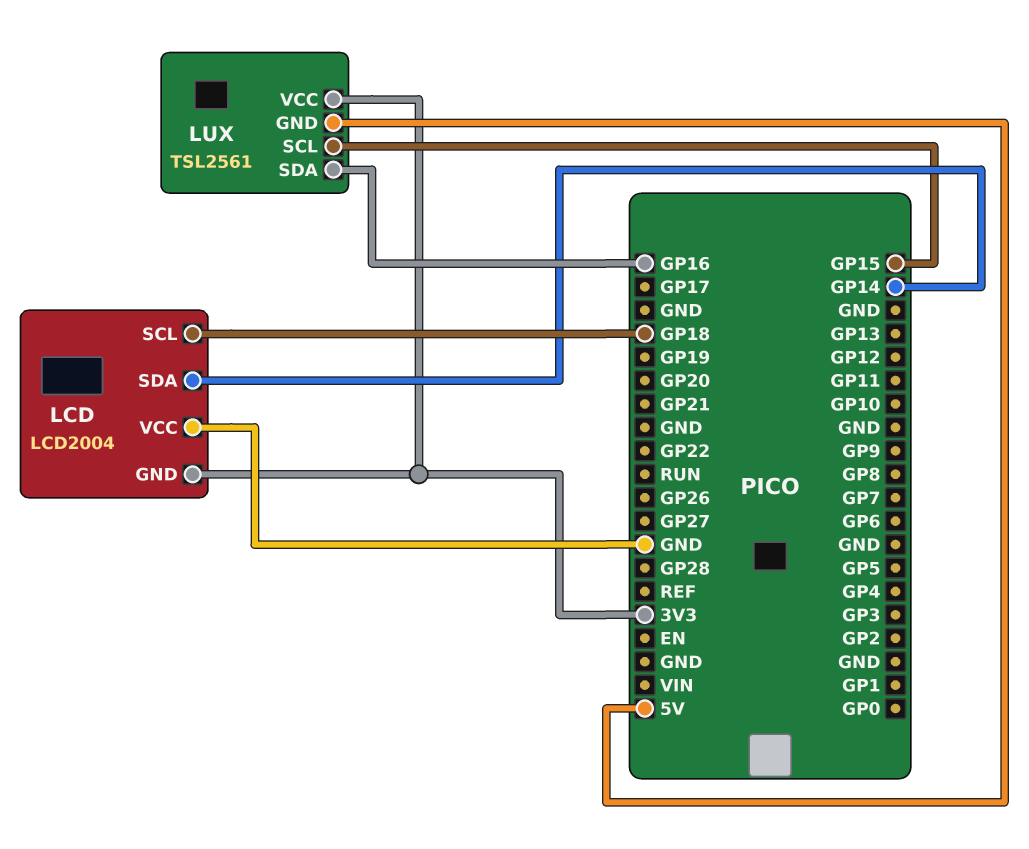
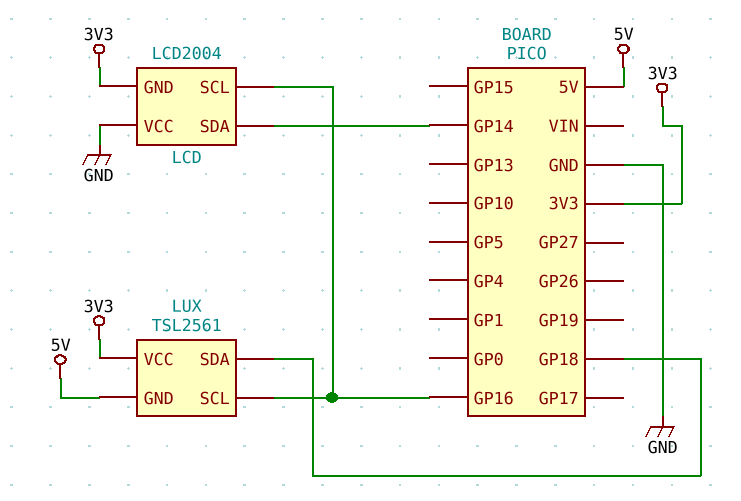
LCD pin SCL: GP18 -> GP16
LUX pin SCL: GP15 -> GP16
LUX pin SDA: GP16 -> GP18

